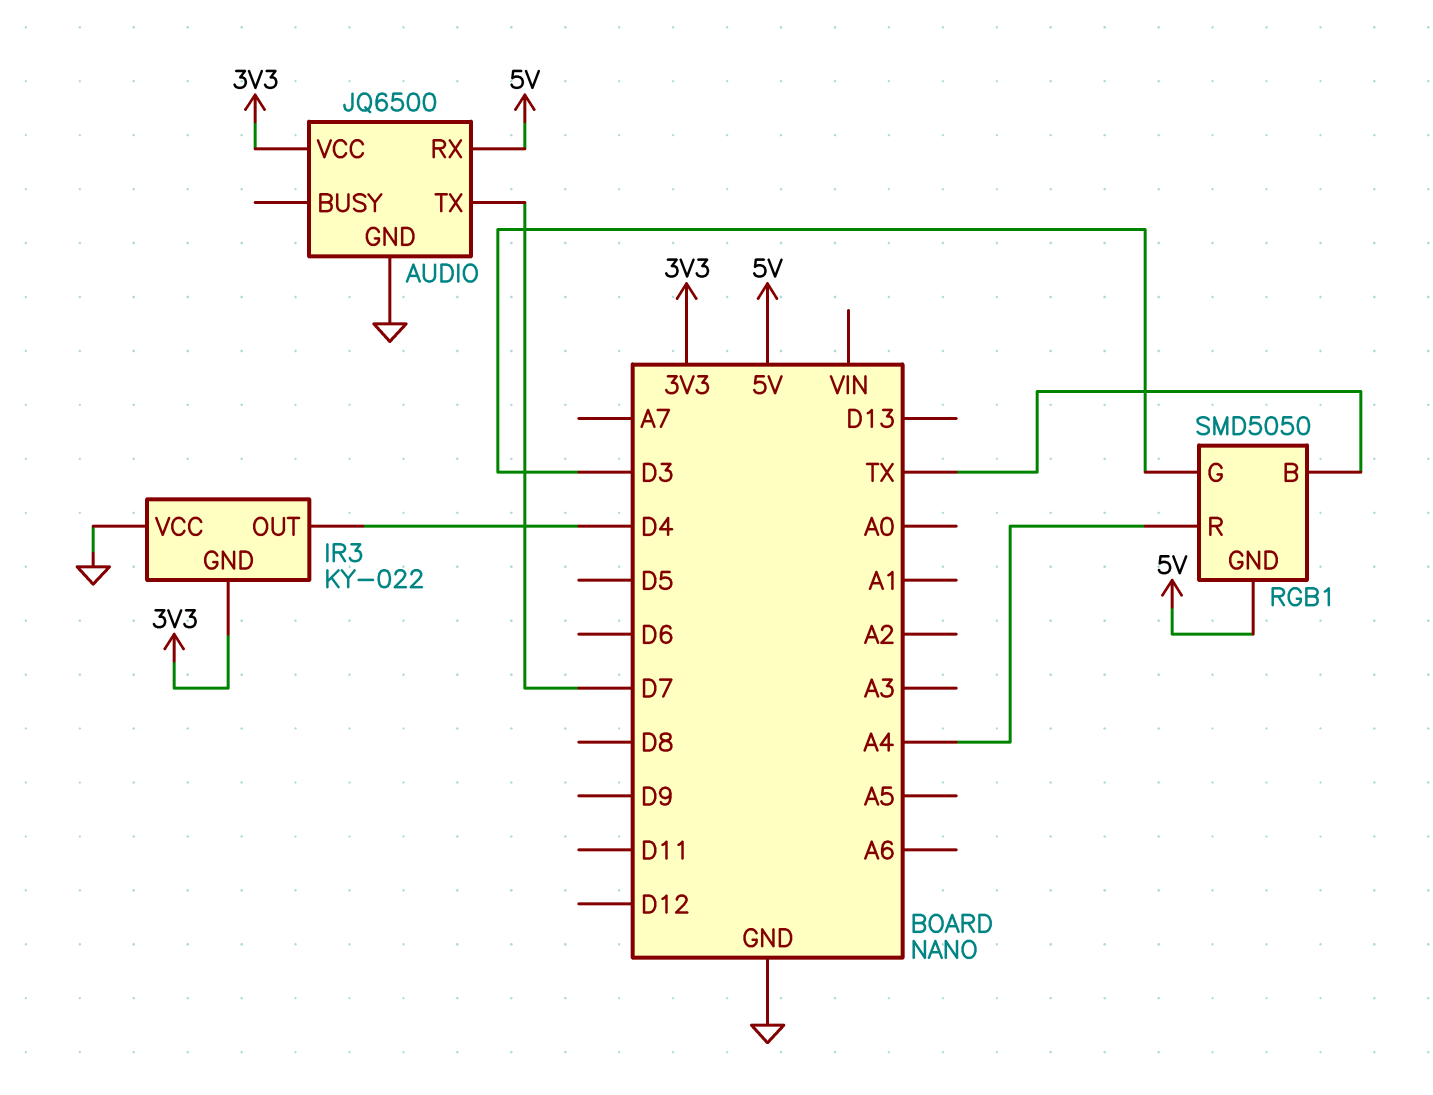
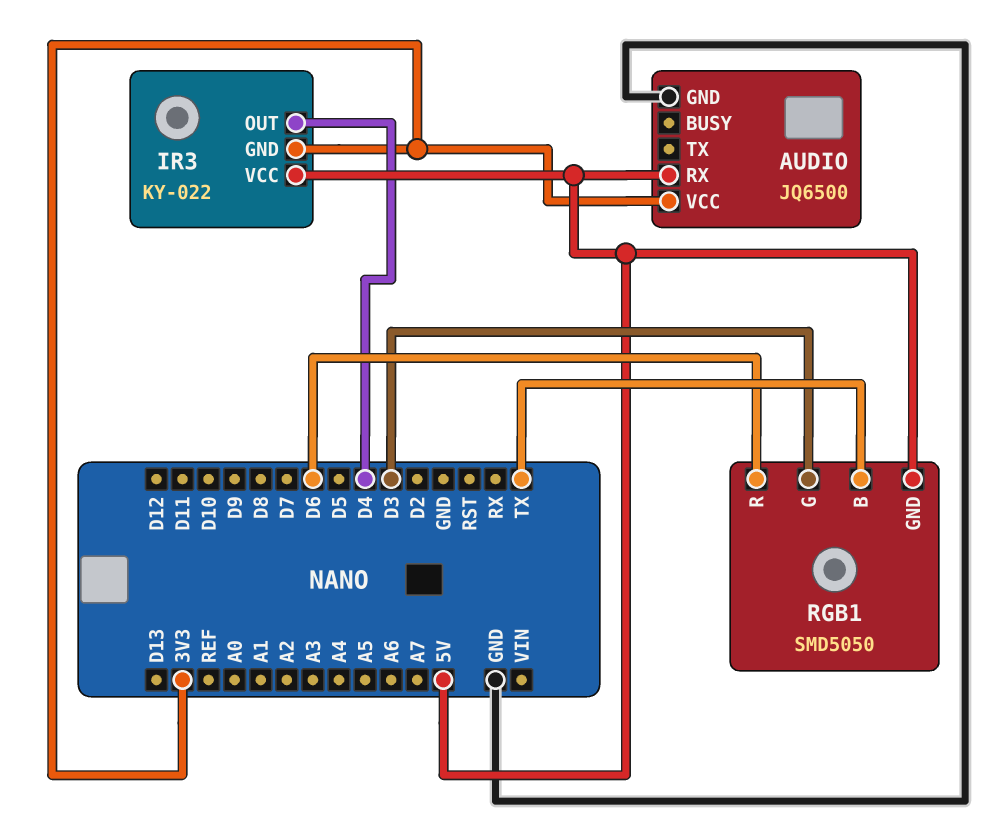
AUDIO pin TX: D7 -> none
IR3 pin VCC: GND -> 5V
RGB1 pin R: A4 -> D6

